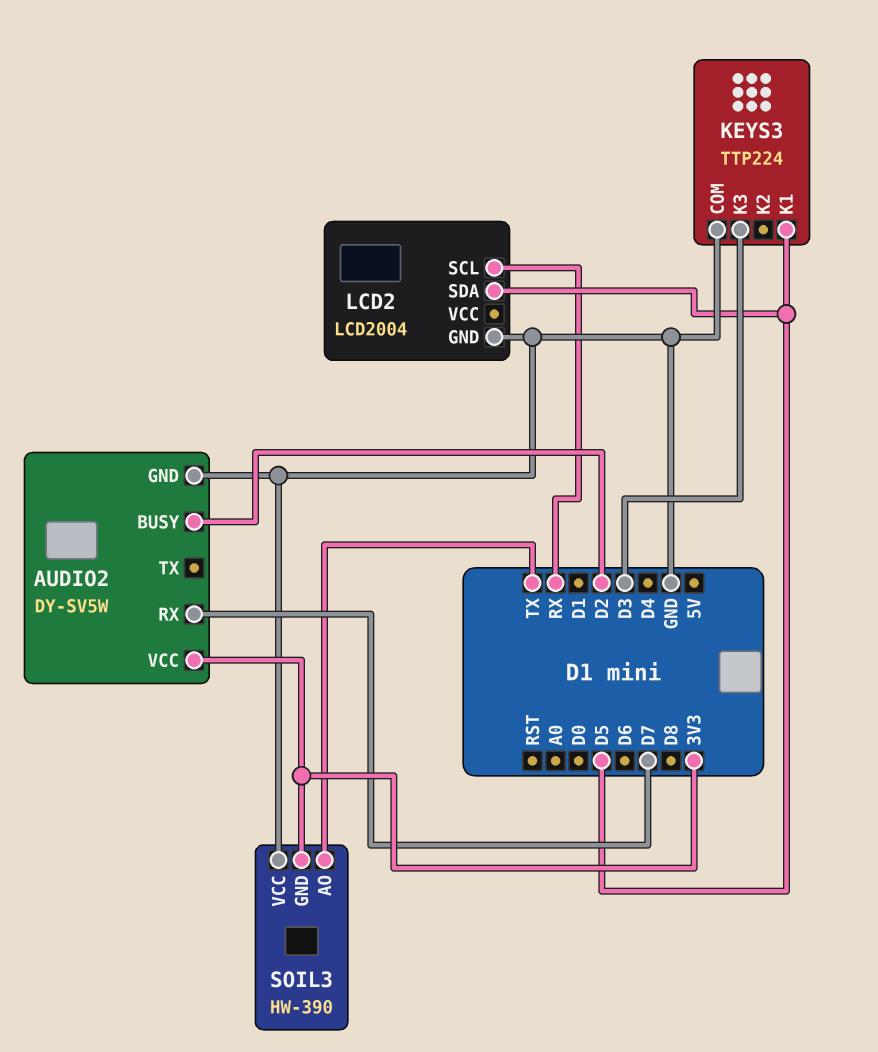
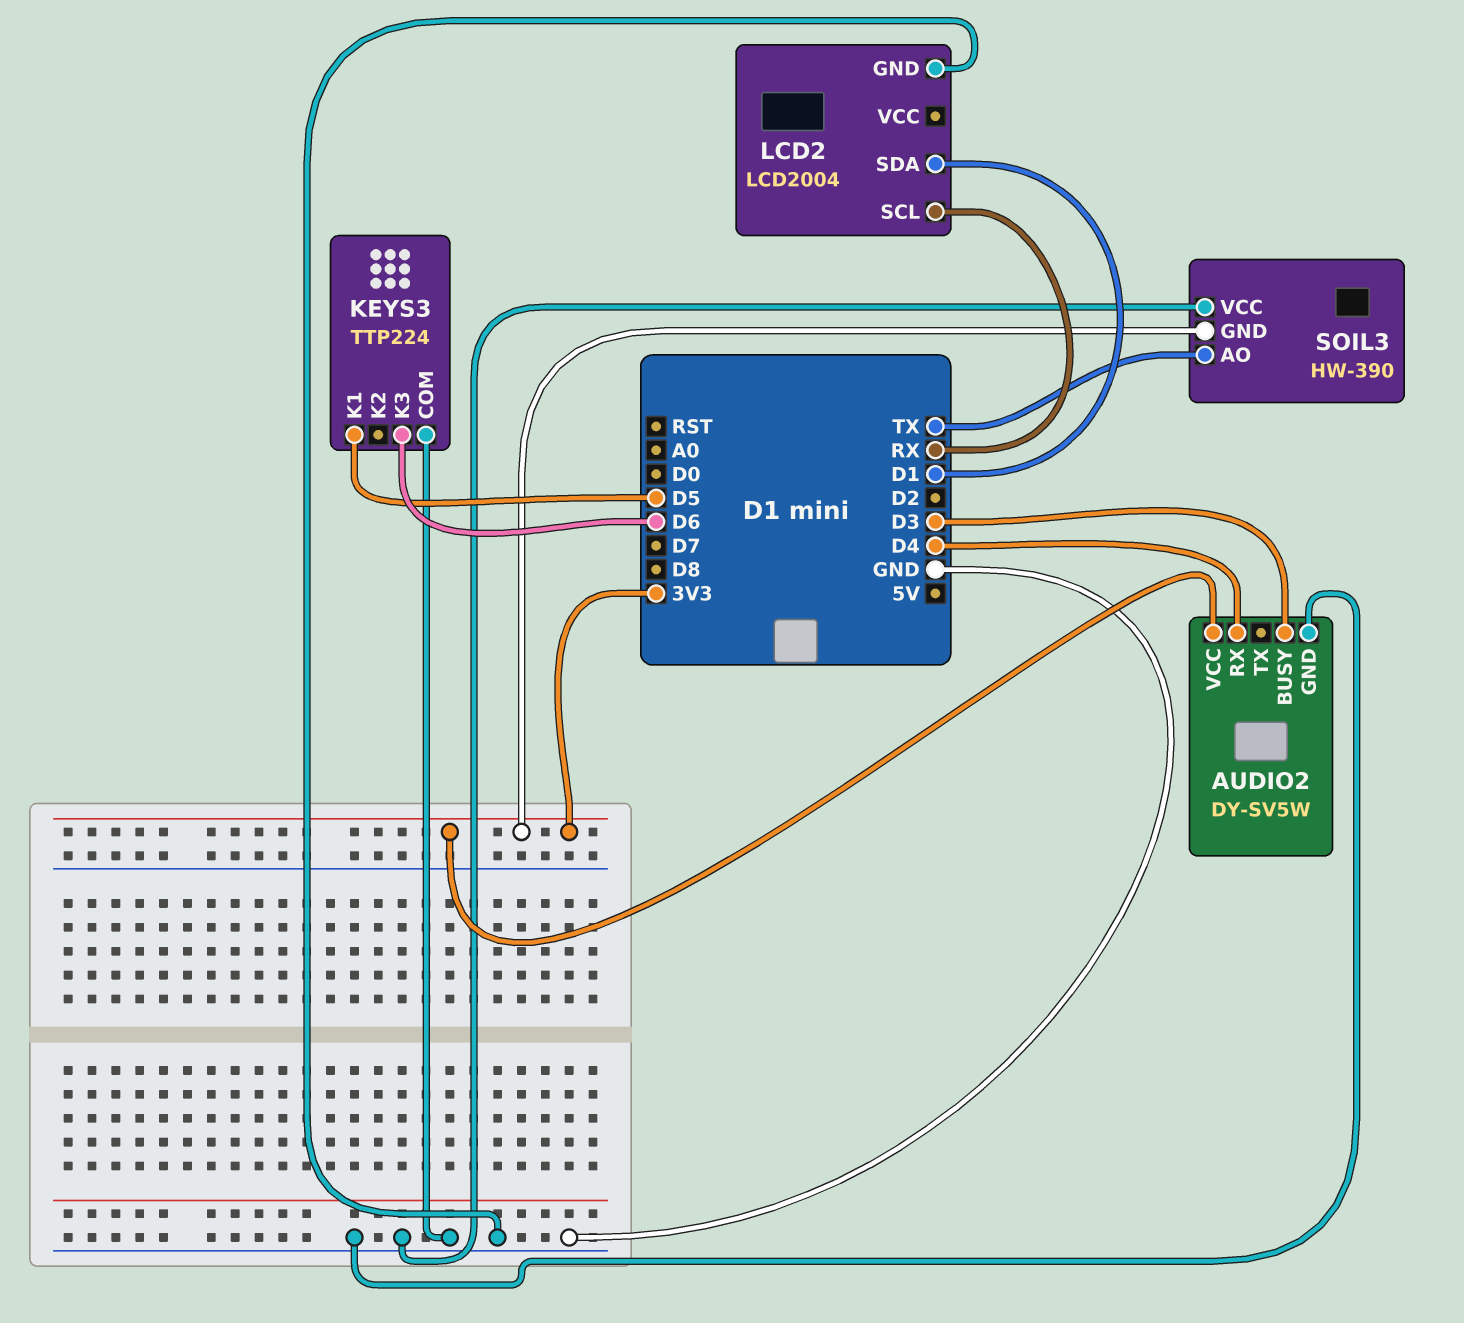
AUDIO2 pin BUSY: D2 -> D3
AUDIO2 pin RX: D7 -> D4
KEYS3 pin K3: D3 -> D6
LCD2 pin SDA: D5 -> D1

